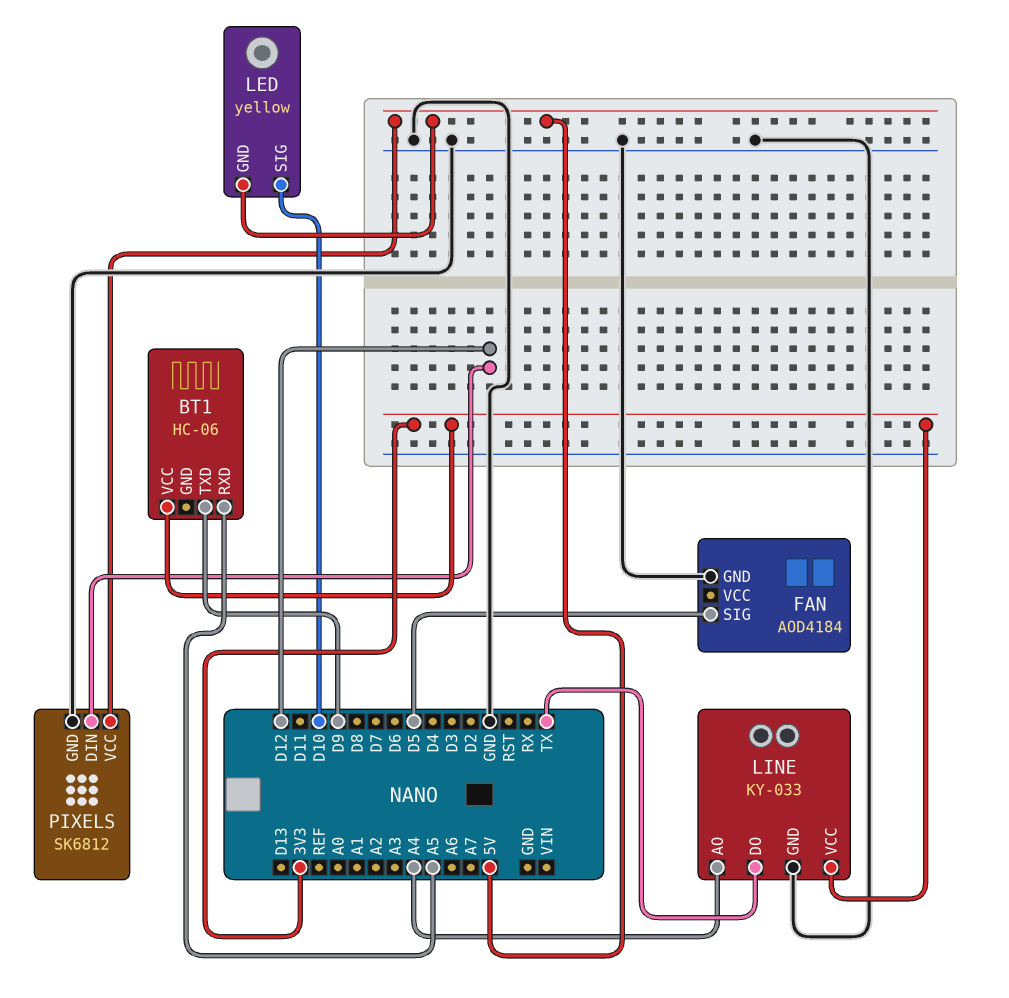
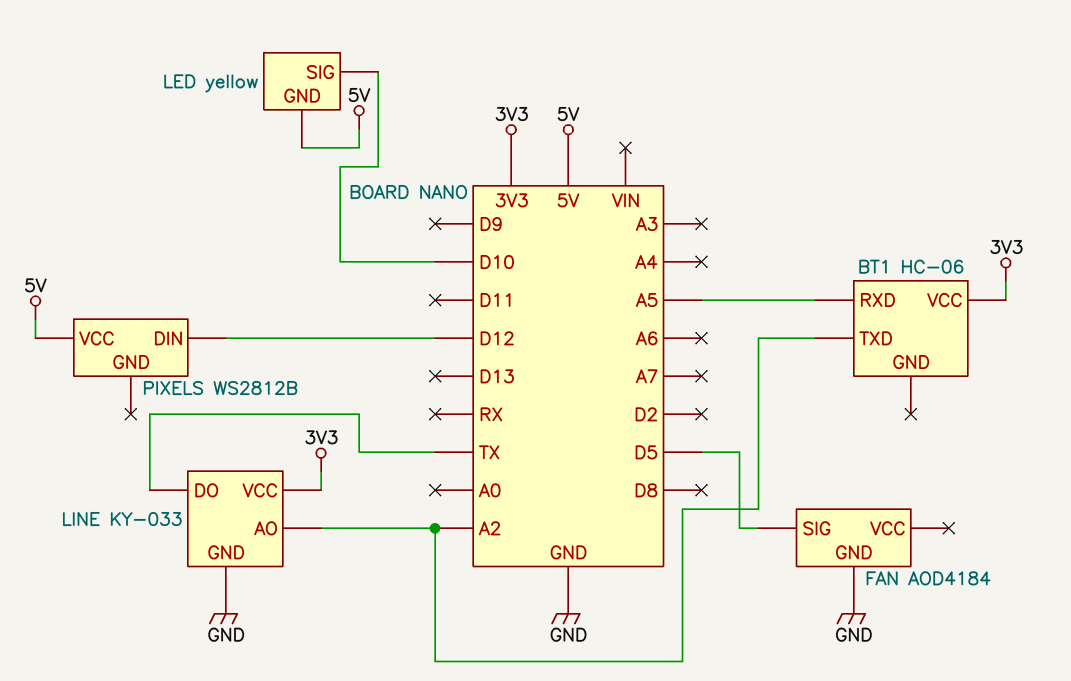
BT1 pin TXD: D9 -> A2
LINE pin AO: A4 -> A2
PIXELS: SK6812 -> WS2812B
PIXELS pin GND: GND -> none

